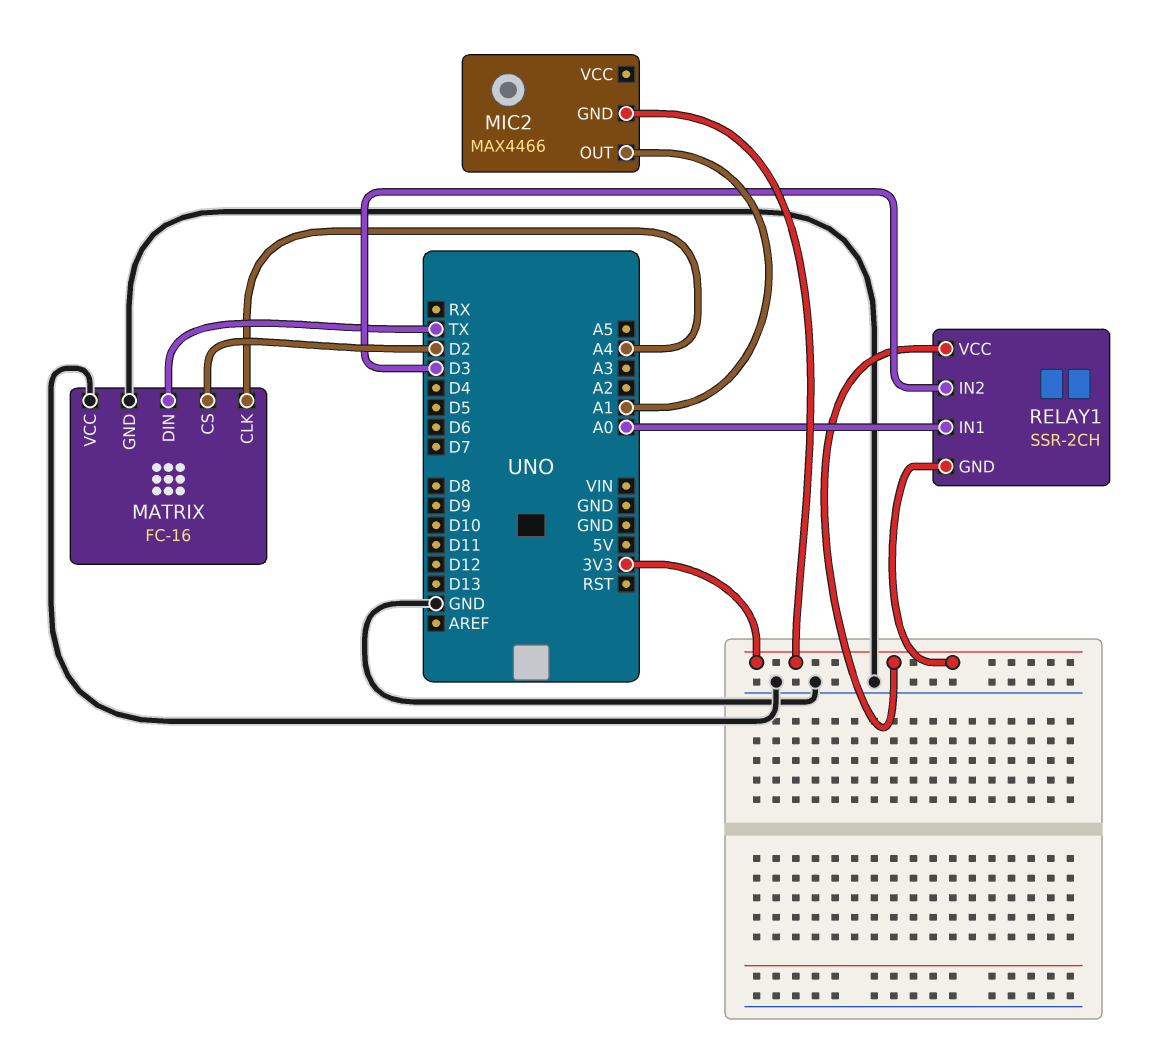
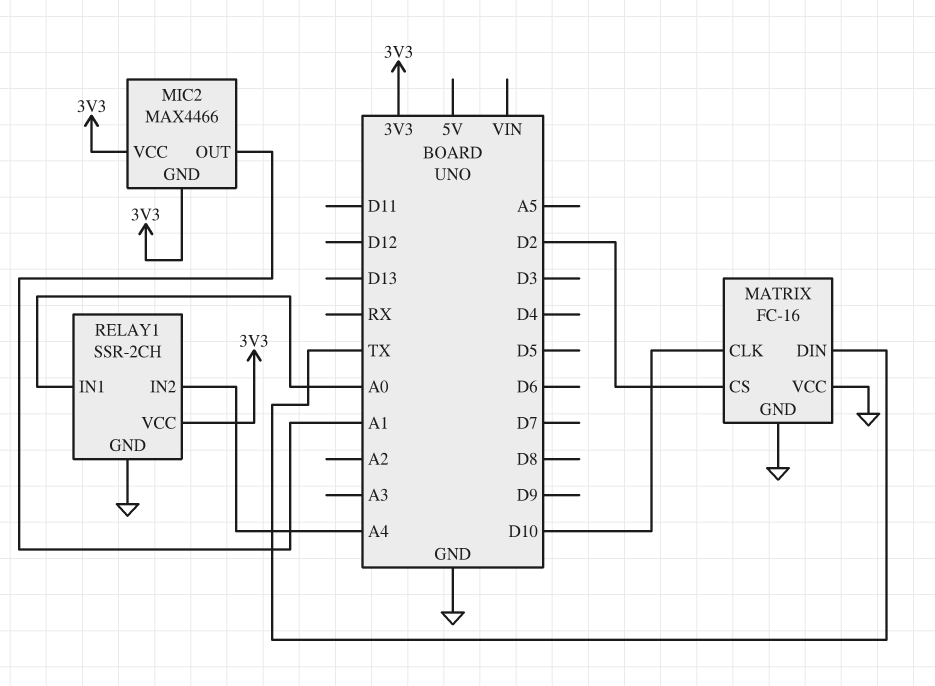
MATRIX pin CLK: A4 -> D10
MIC2 pin VCC: none -> 3V3
RELAY1 pin GND: 3V3 -> GND
RELAY1 pin IN2: D3 -> A4

